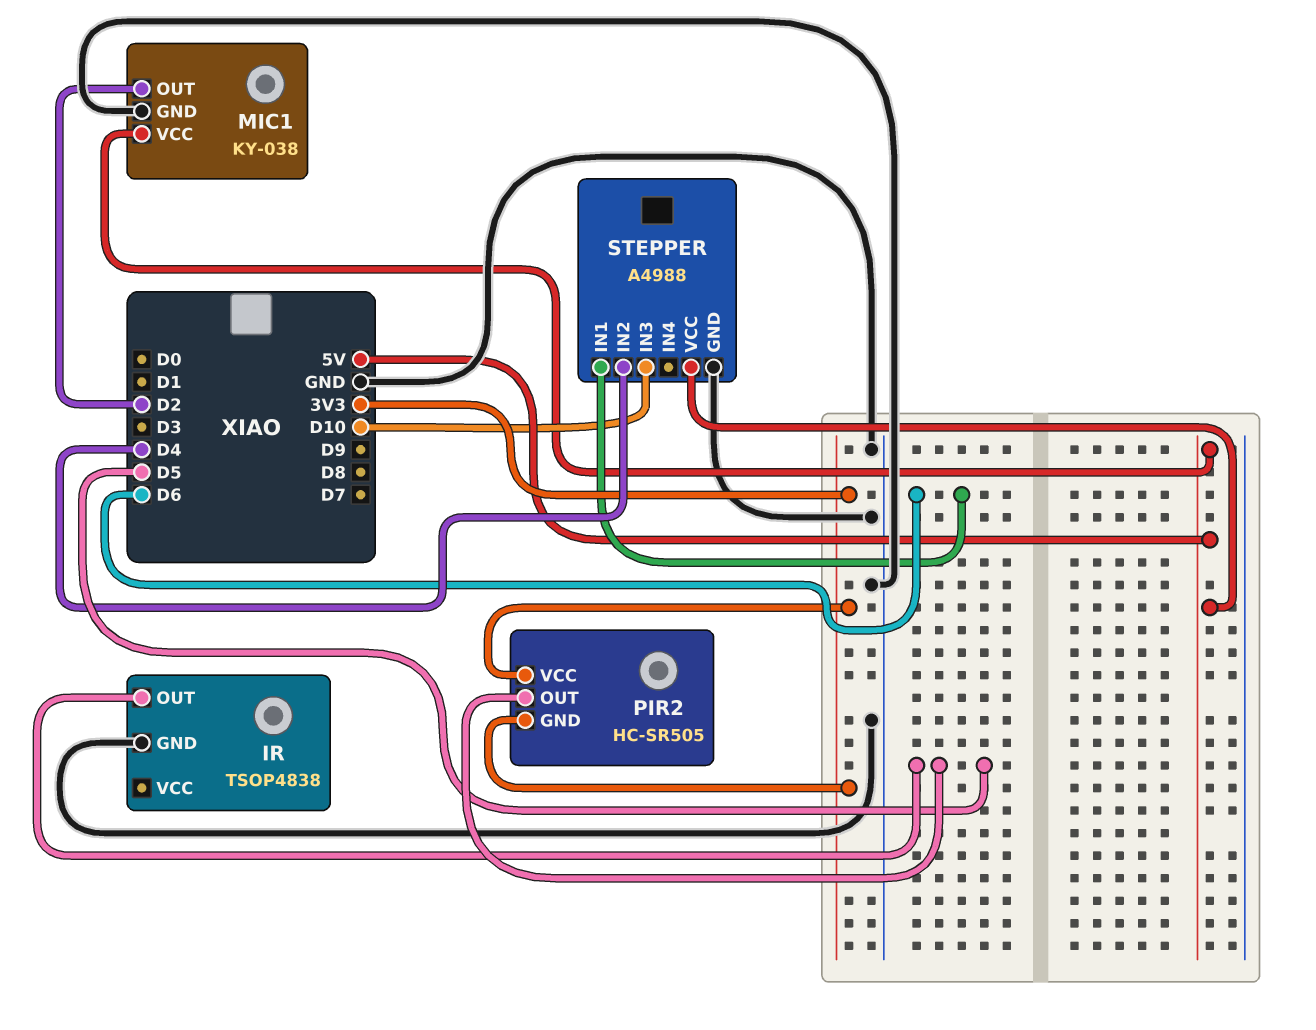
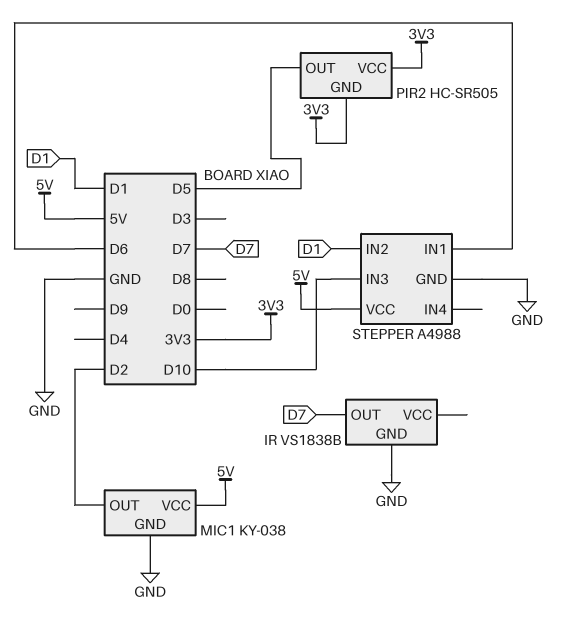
IR: TSOP4838 -> VS1838B
IR pin OUT: D5 -> D7
STEPPER pin IN2: D4 -> D1

